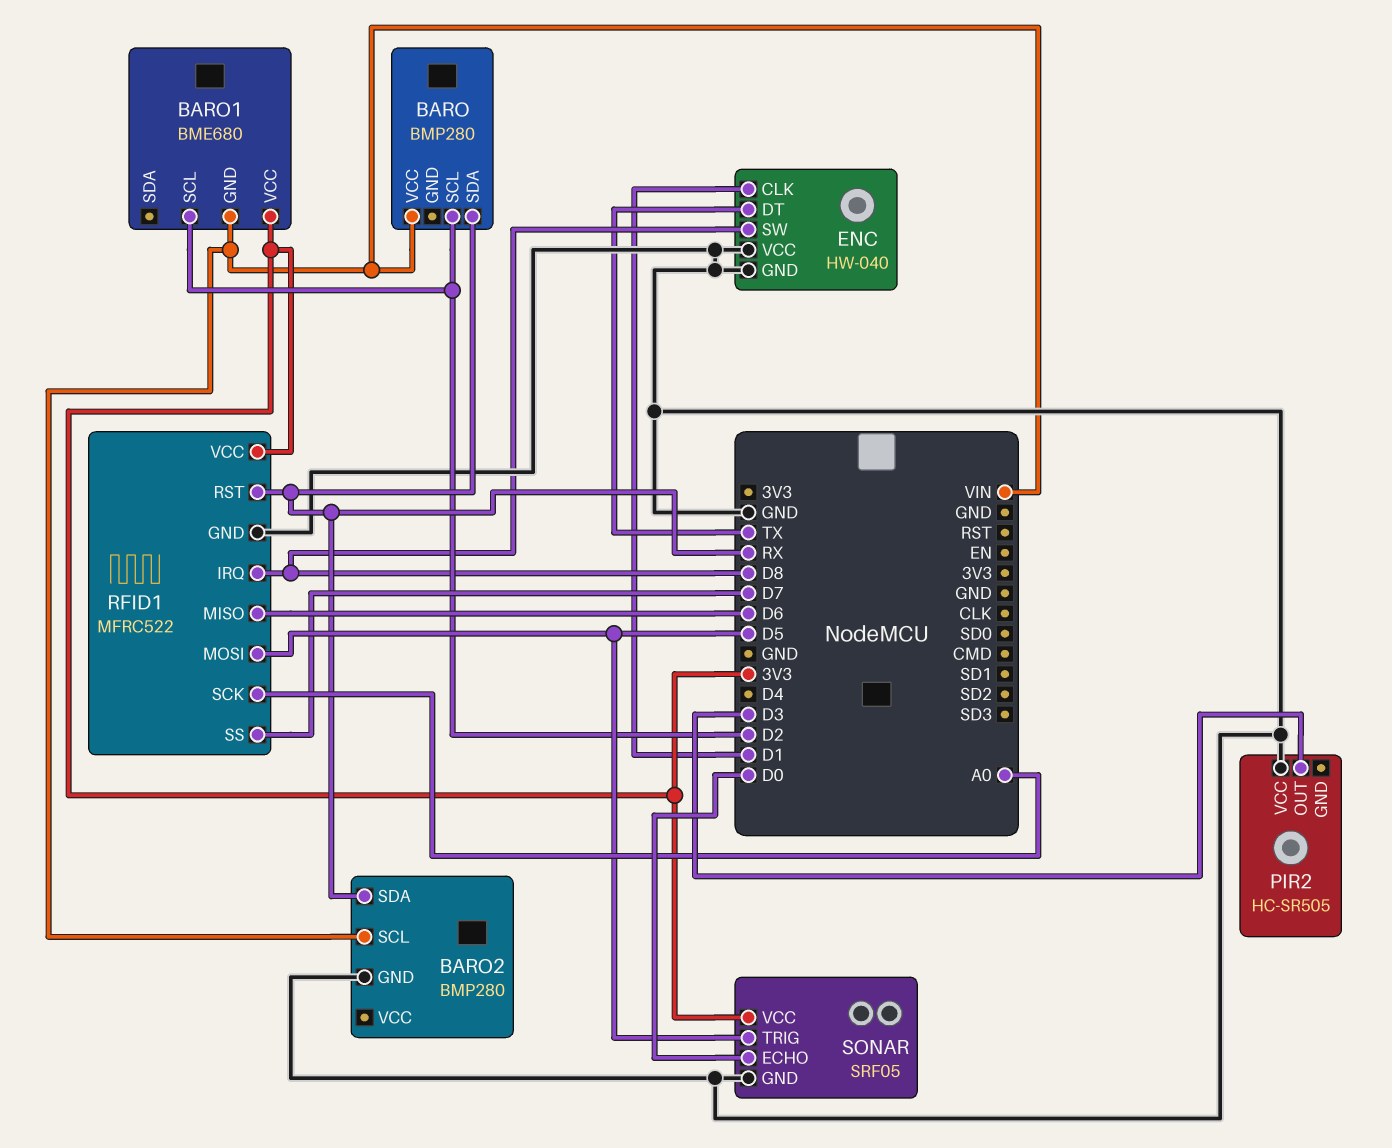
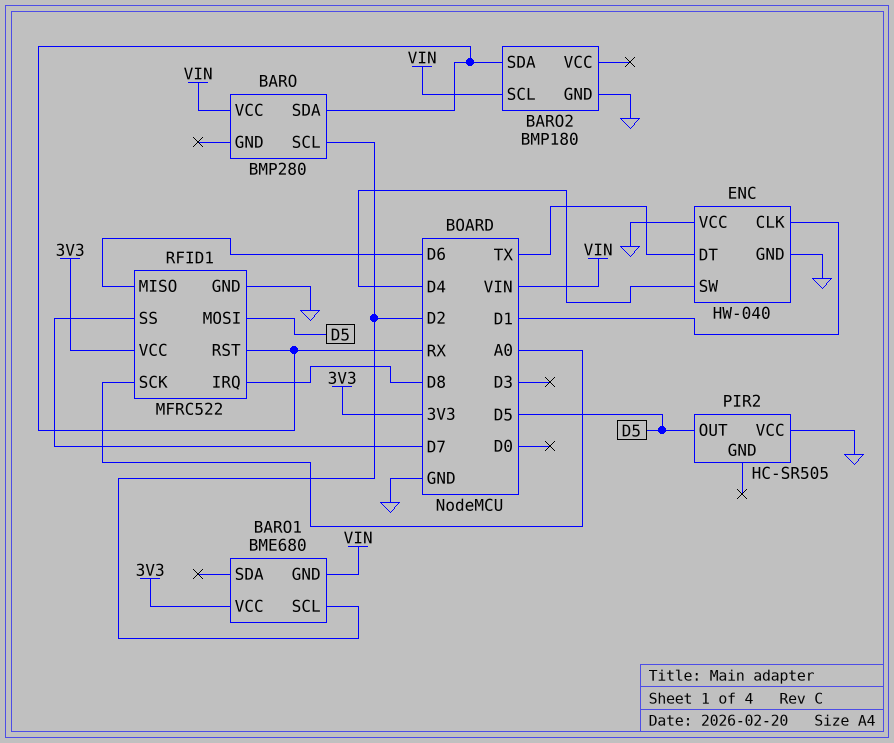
BARO2: BMP280 -> BMP180
ENC pin SW: D8 -> D4
PIR2 pin OUT: D3 -> D5
SONAR: SRF05 -> none
SONAR pin ECHO: D0 -> none
SONAR pin GND: GND -> none
SONAR pin TRIG: D5 -> none
SONAR pin VCC: 3V3 -> none

